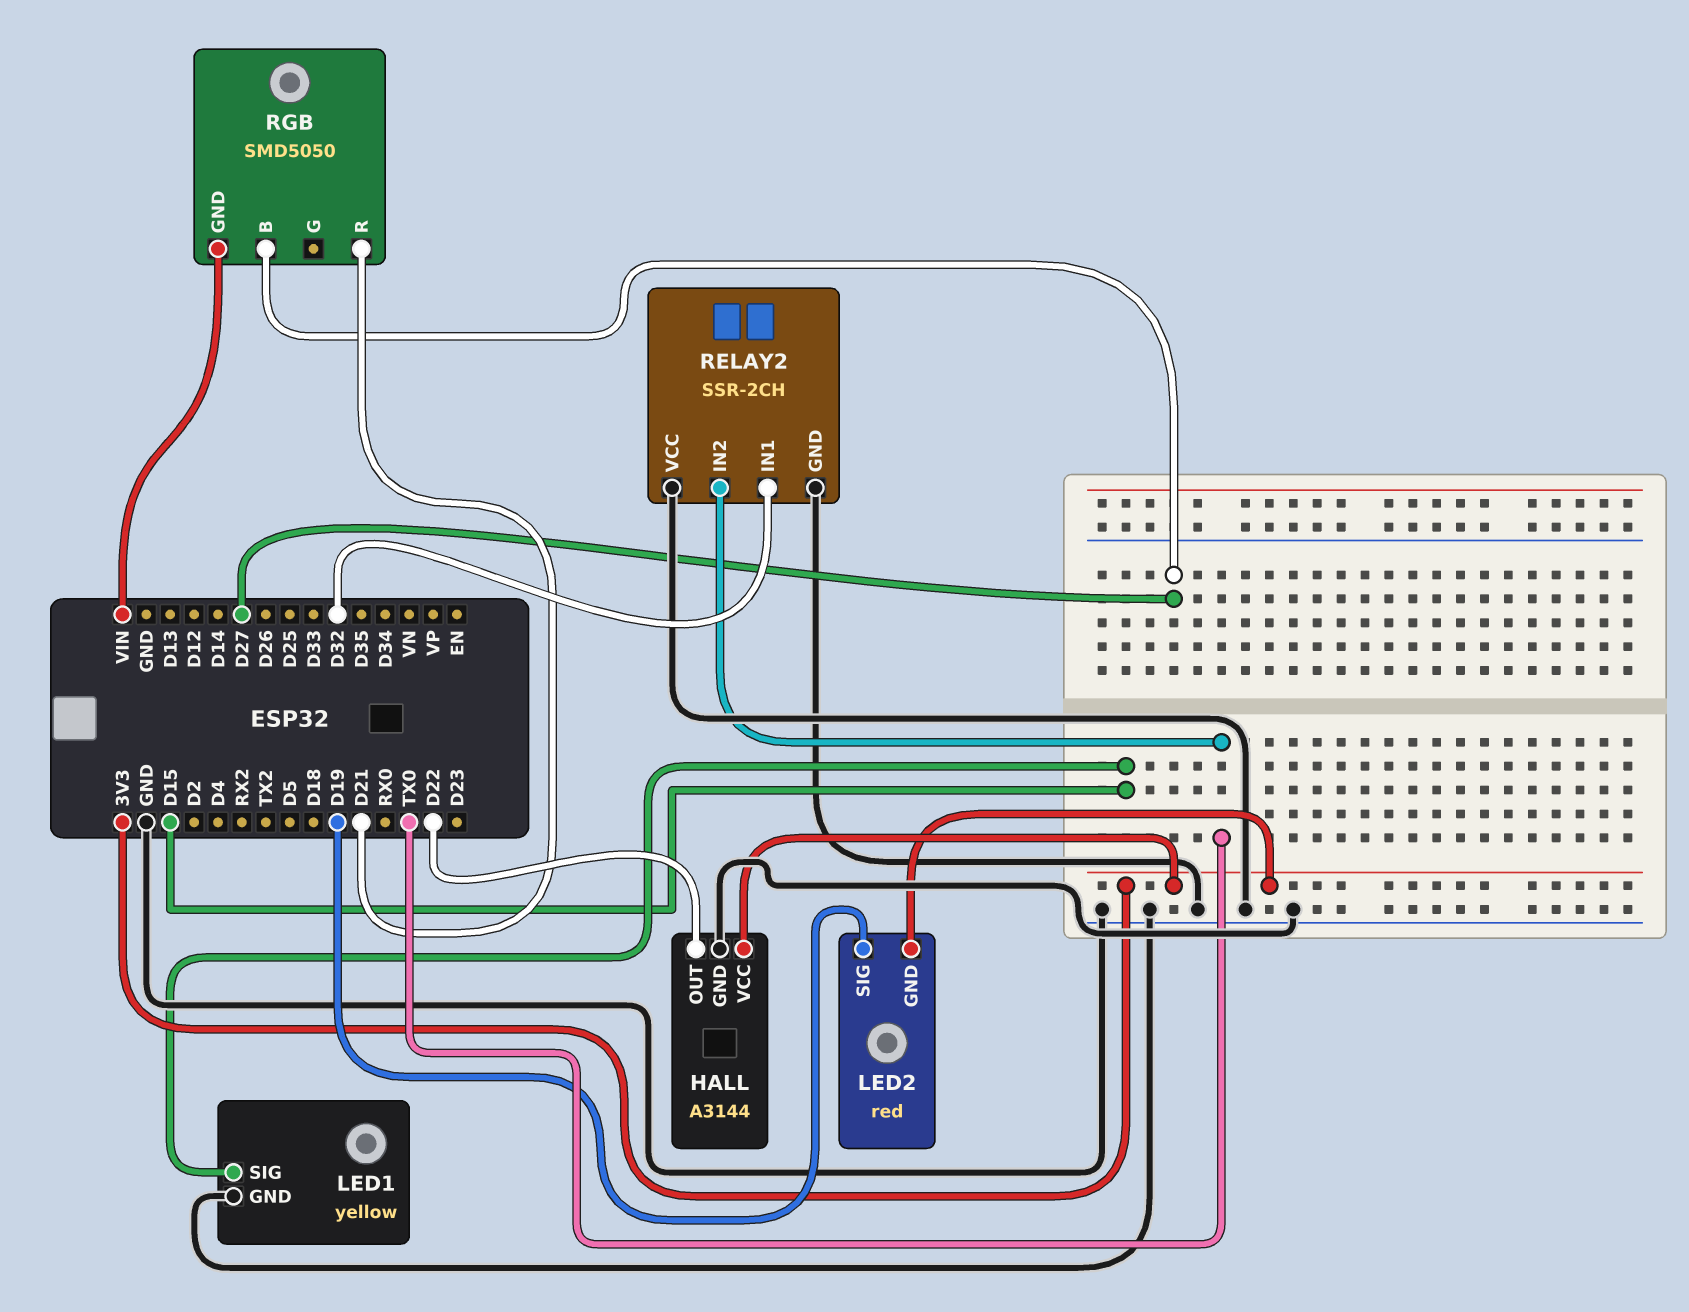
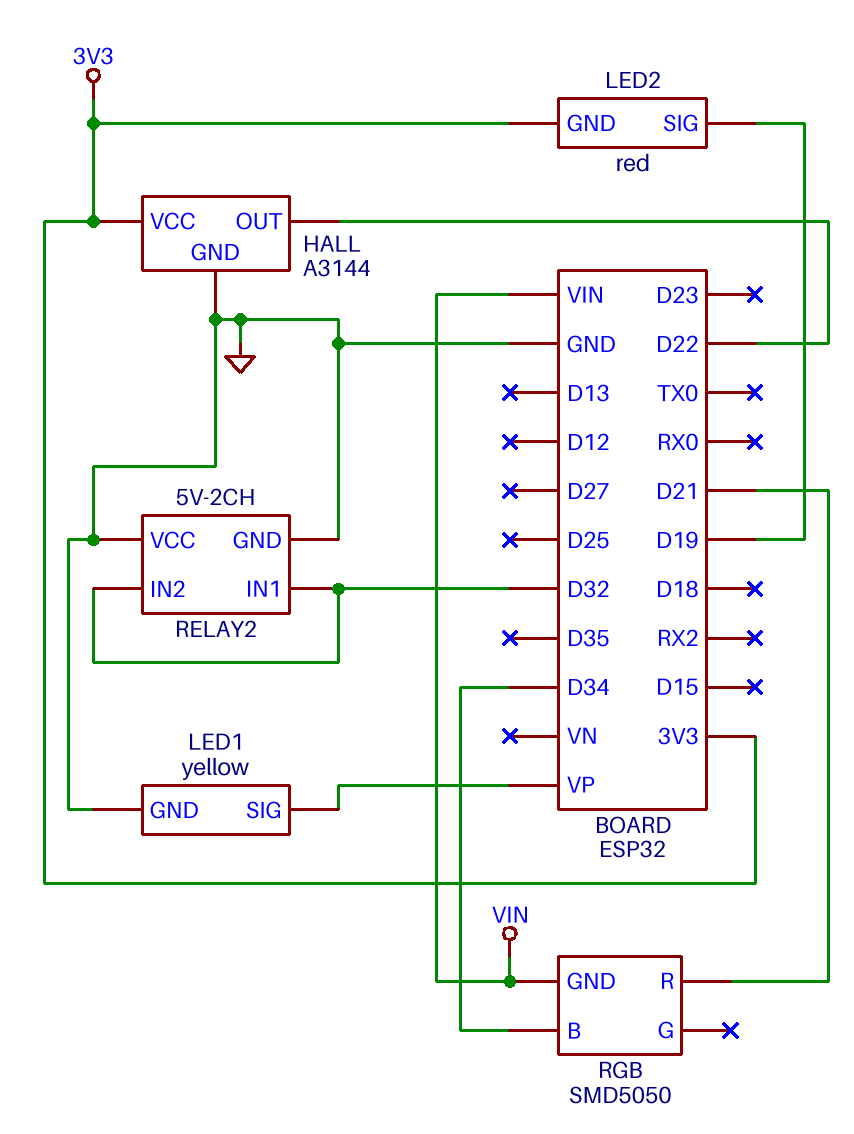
LED1 pin SIG: D15 -> VP
RELAY2: SSR-2CH -> 5V-2CH
RELAY2 pin IN2: TX0 -> D32
RGB pin B: D27 -> D34

